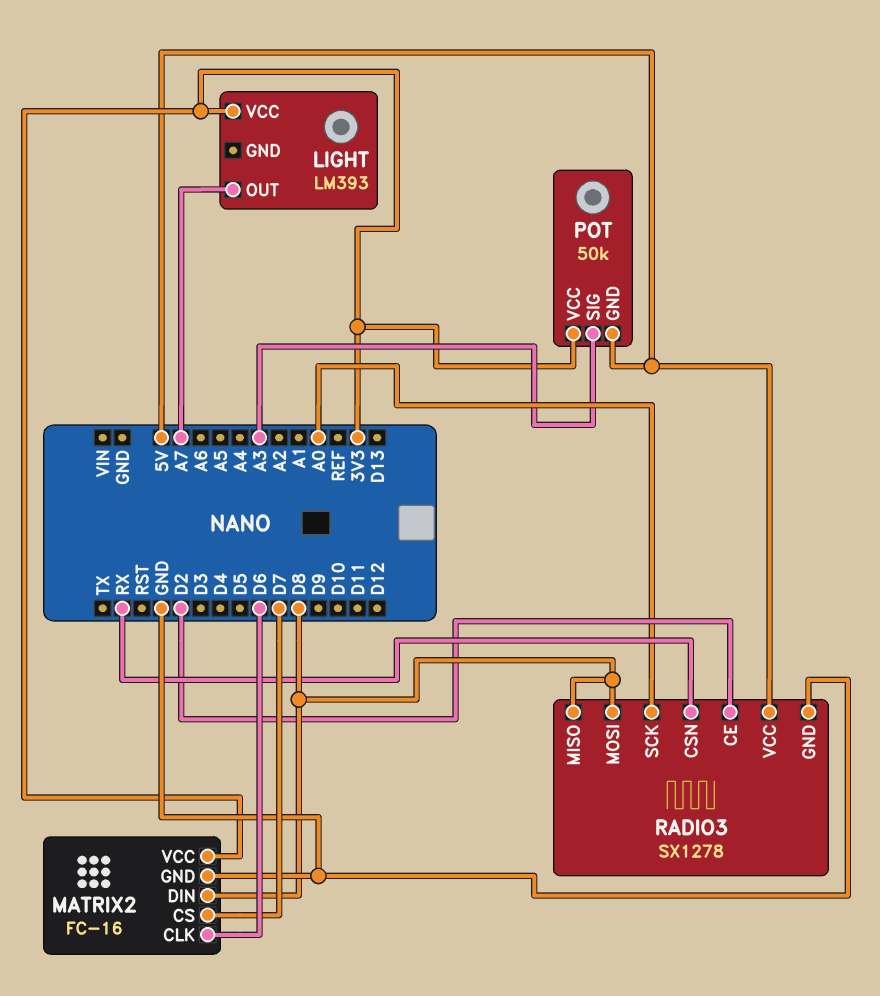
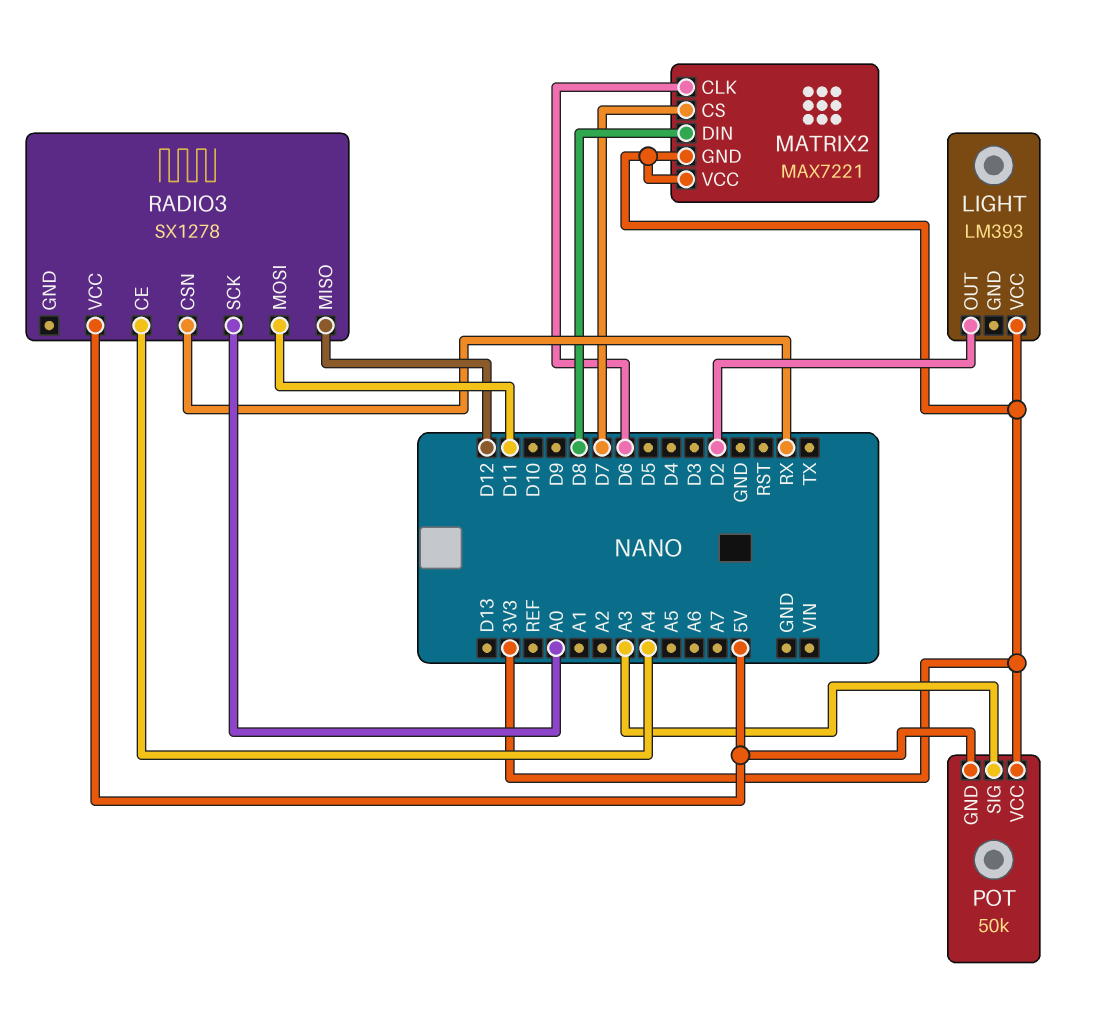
LIGHT pin OUT: A7 -> D2
MATRIX2: FC-16 -> MAX7221
MATRIX2 pin GND: GND -> 3V3
RADIO3 pin CE: D2 -> A4
RADIO3 pin GND: GND -> none
RADIO3 pin MISO: D8 -> D12
RADIO3 pin MOSI: D8 -> D11

